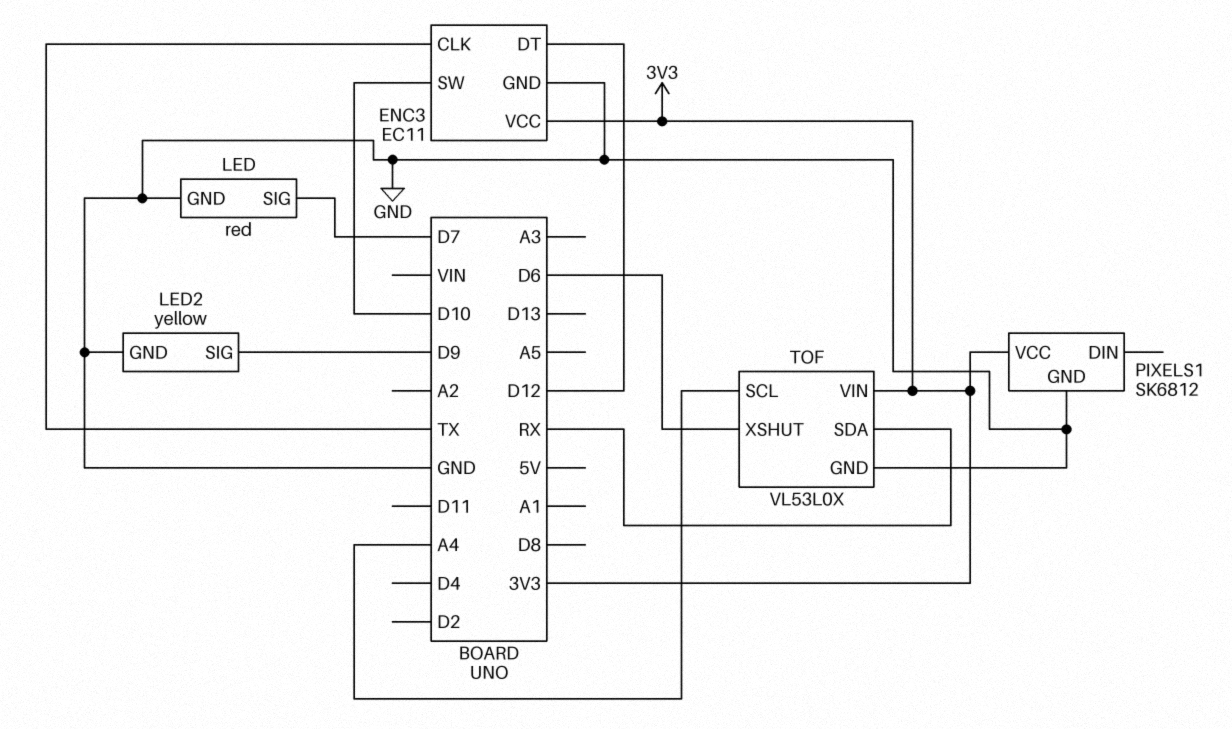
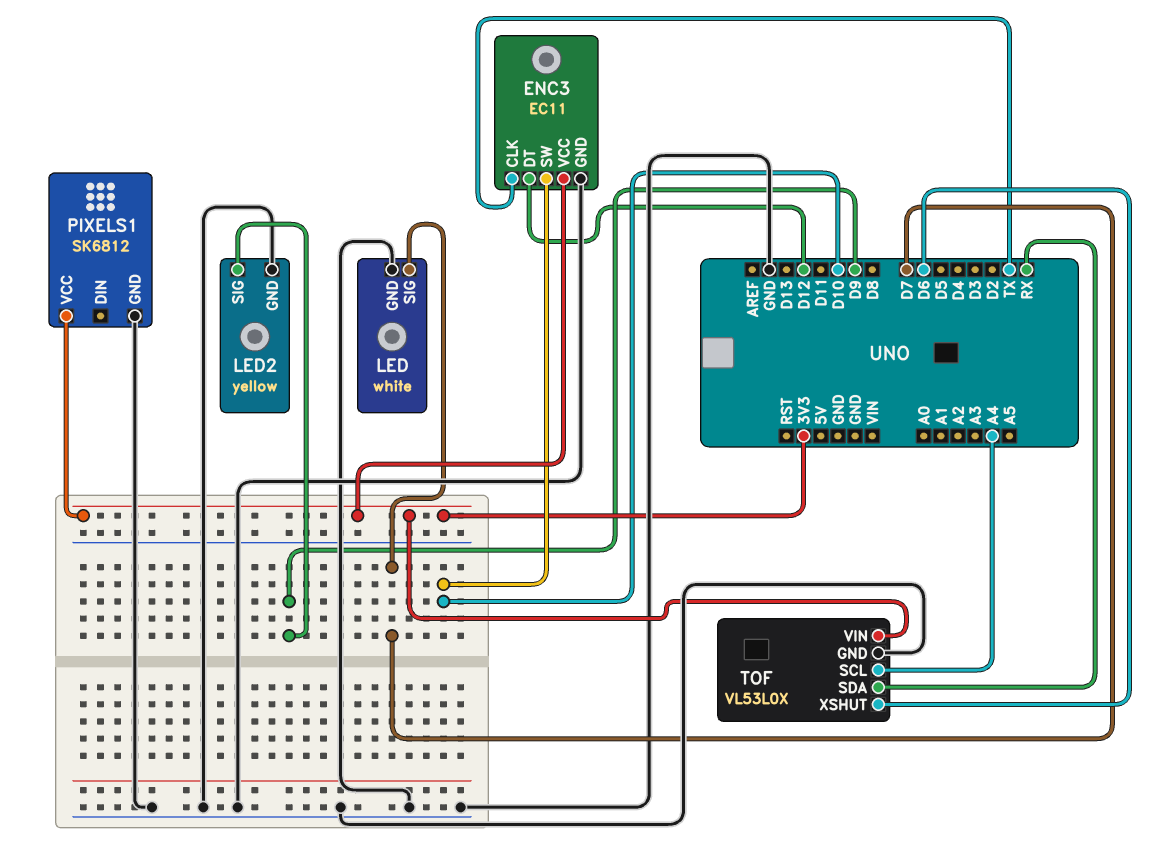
LED: red -> white

